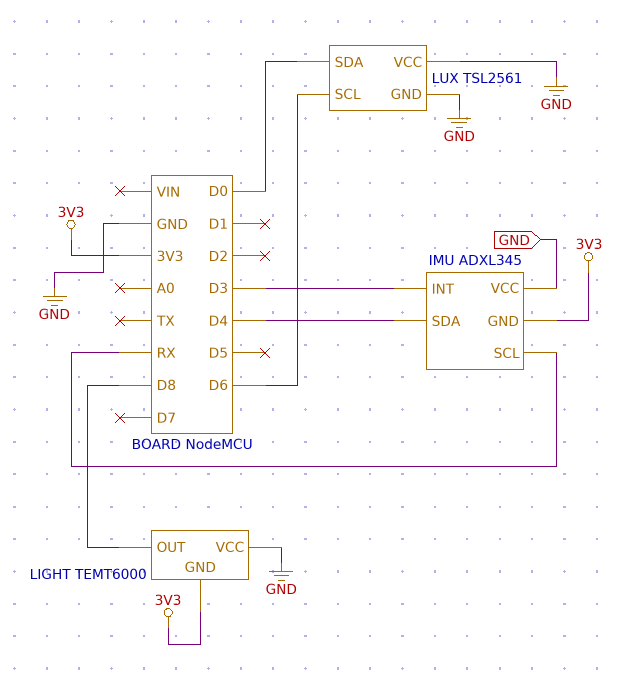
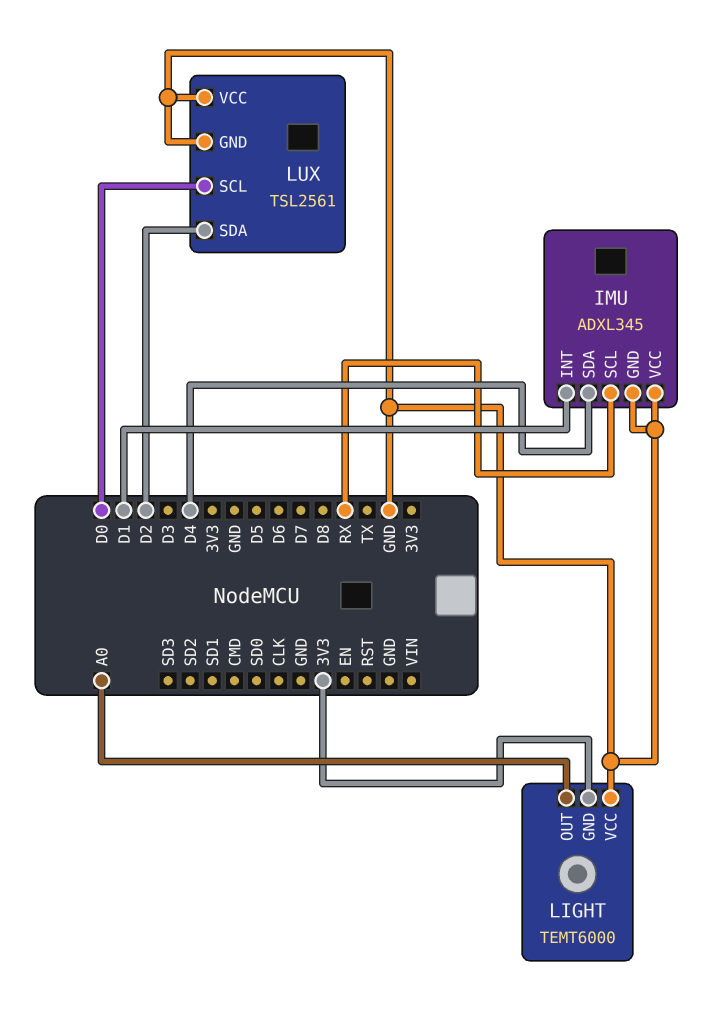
IMU pin GND: 3V3 -> GND
IMU pin INT: D3 -> D1
LIGHT pin OUT: D8 -> A0
LUX pin SCL: D6 -> D0
LUX pin SDA: D0 -> D2

